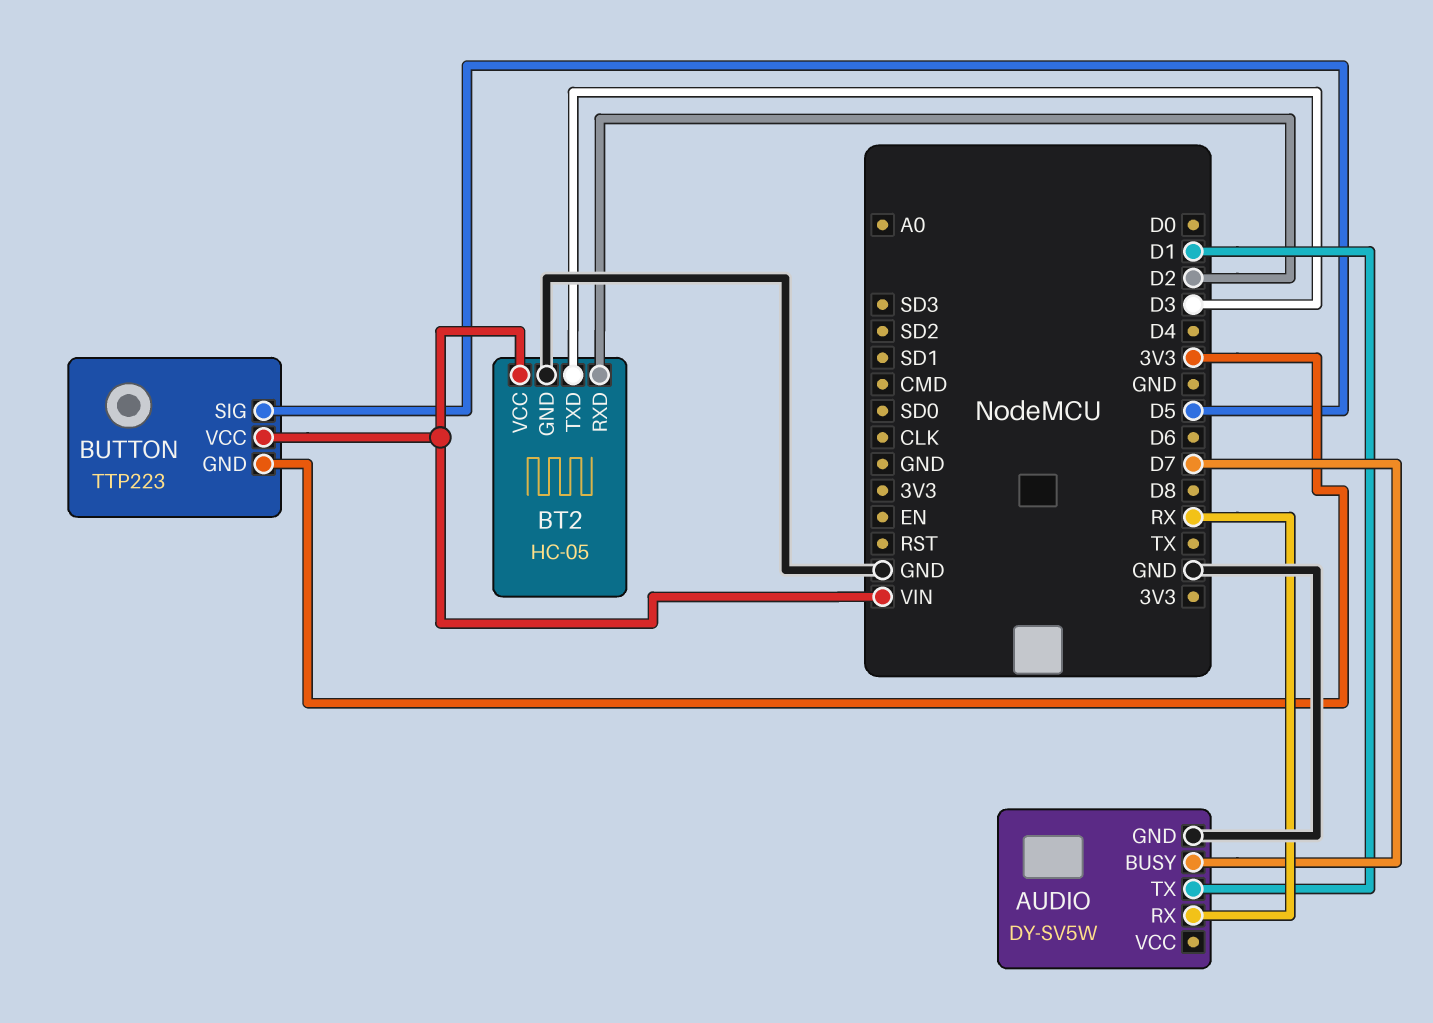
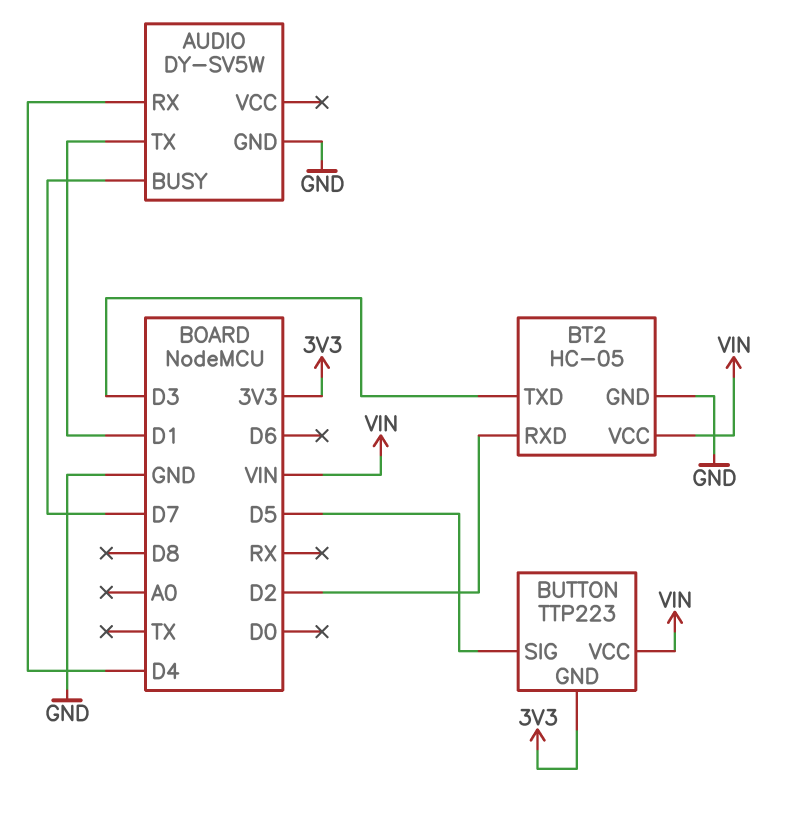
AUDIO pin RX: RX -> D4

